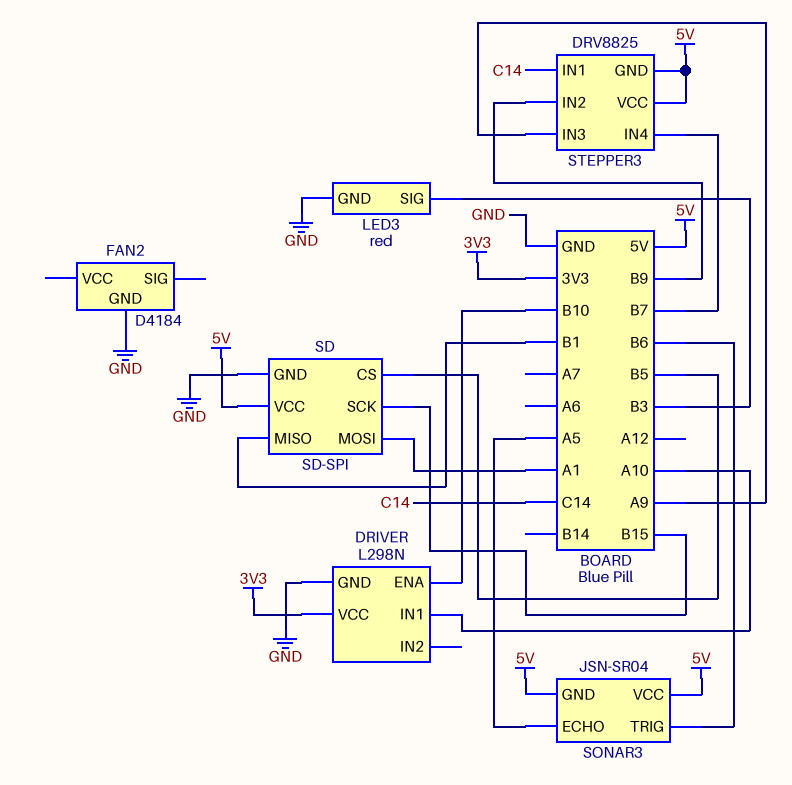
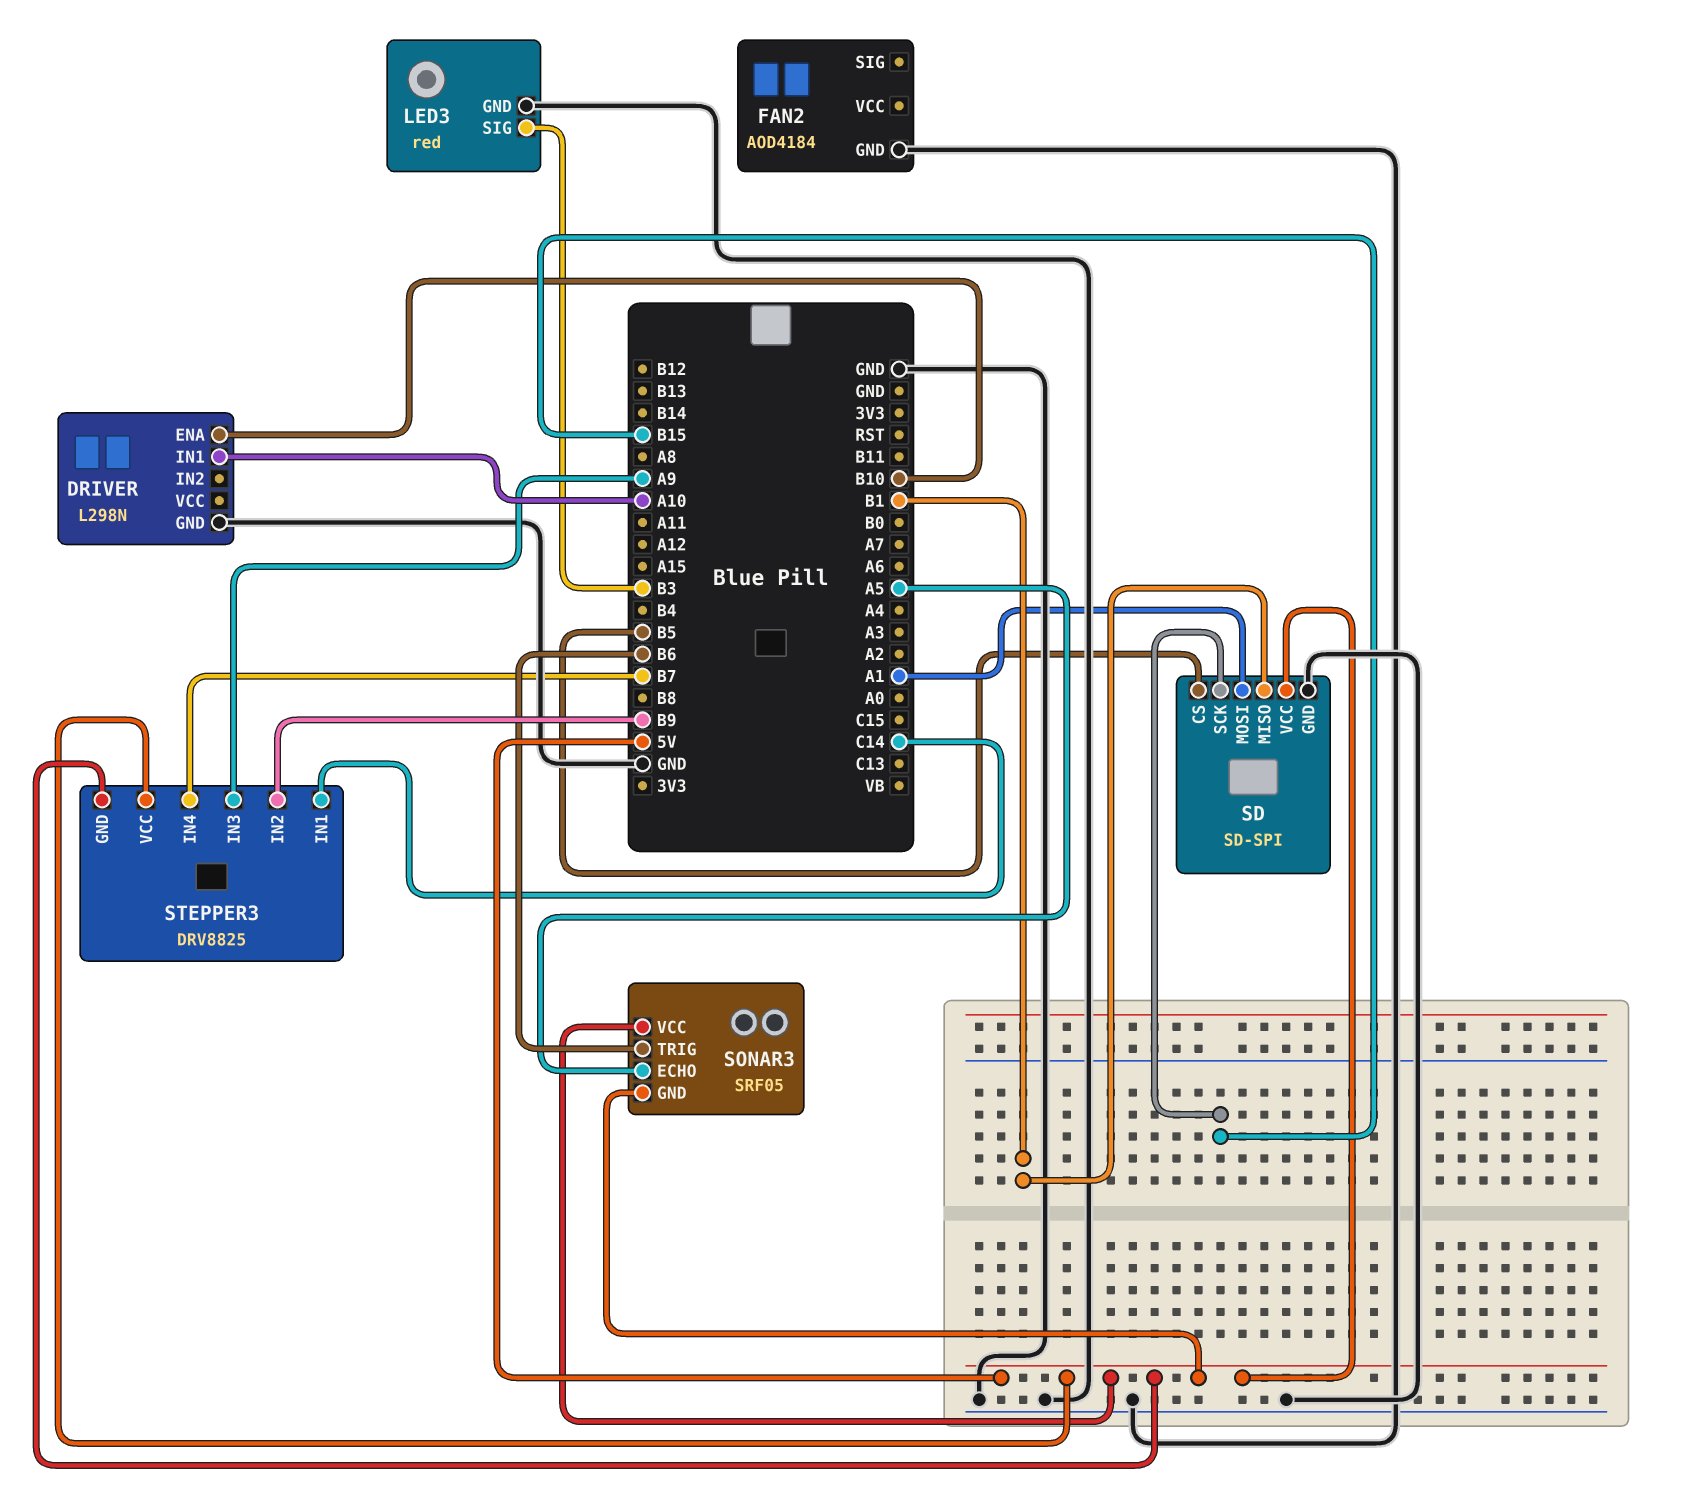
DRIVER pin VCC: 3V3 -> none
FAN2: D4184 -> AOD4184
SONAR3: JSN-SR04 -> SRF05

